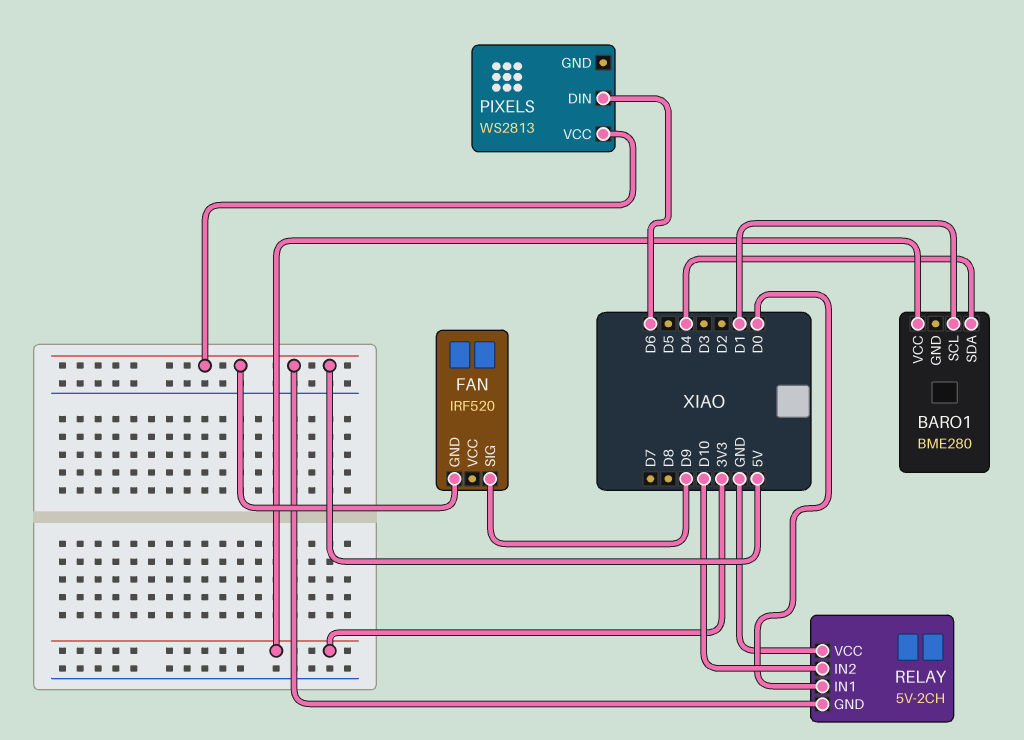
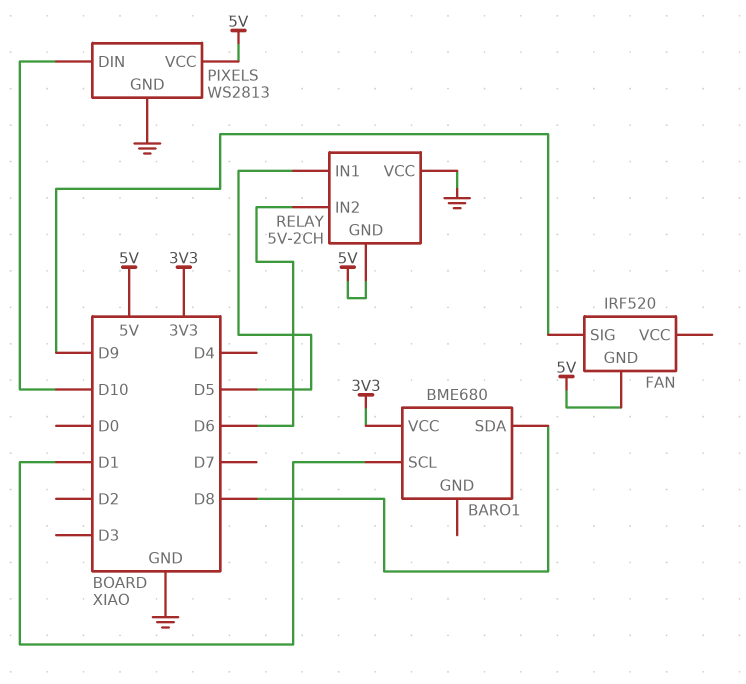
BARO1: BME280 -> BME680
BARO1 pin SDA: D4 -> D8
PIXELS pin DIN: D6 -> D10
PIXELS pin GND: none -> GND
RELAY pin IN1: D0 -> D5
RELAY pin IN2: D10 -> D6

